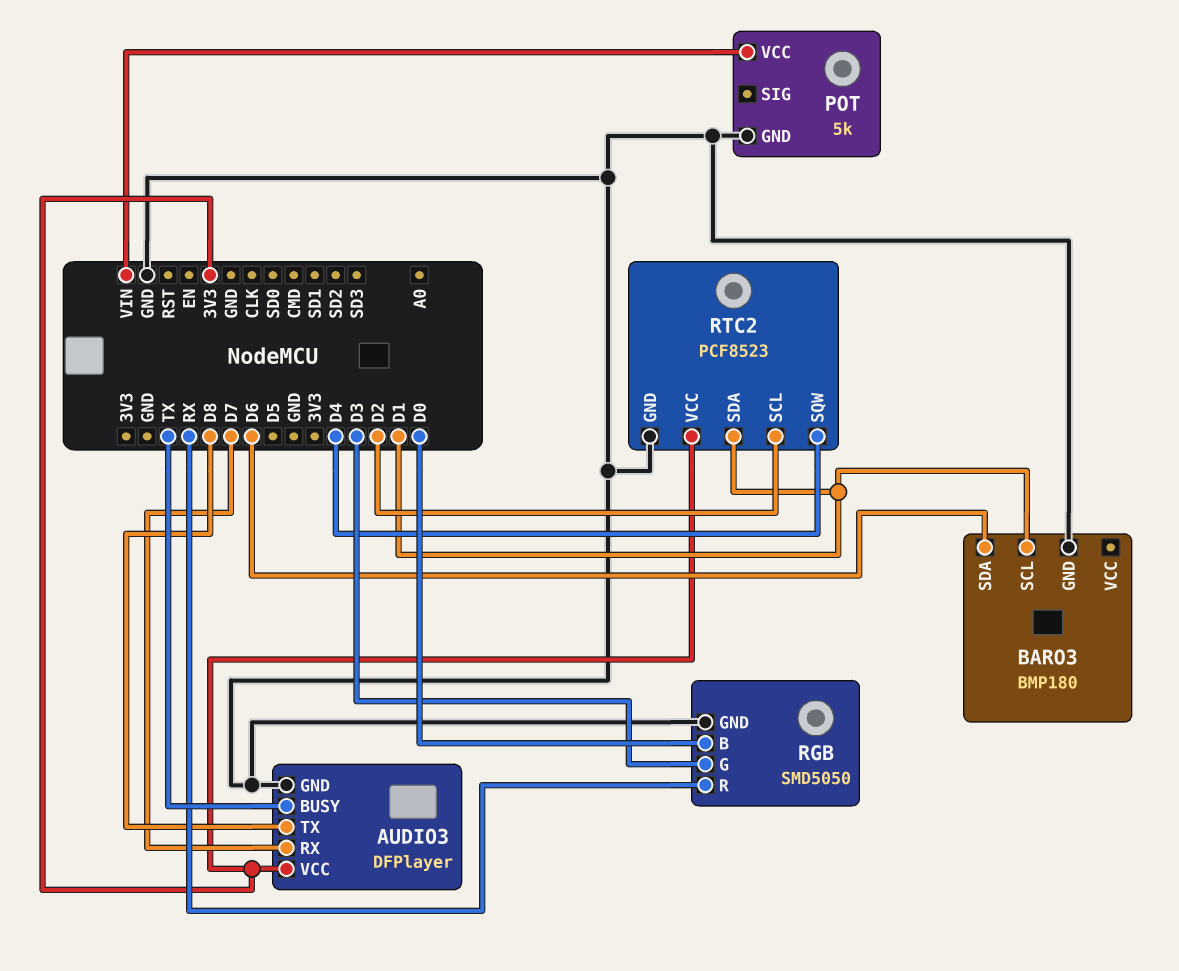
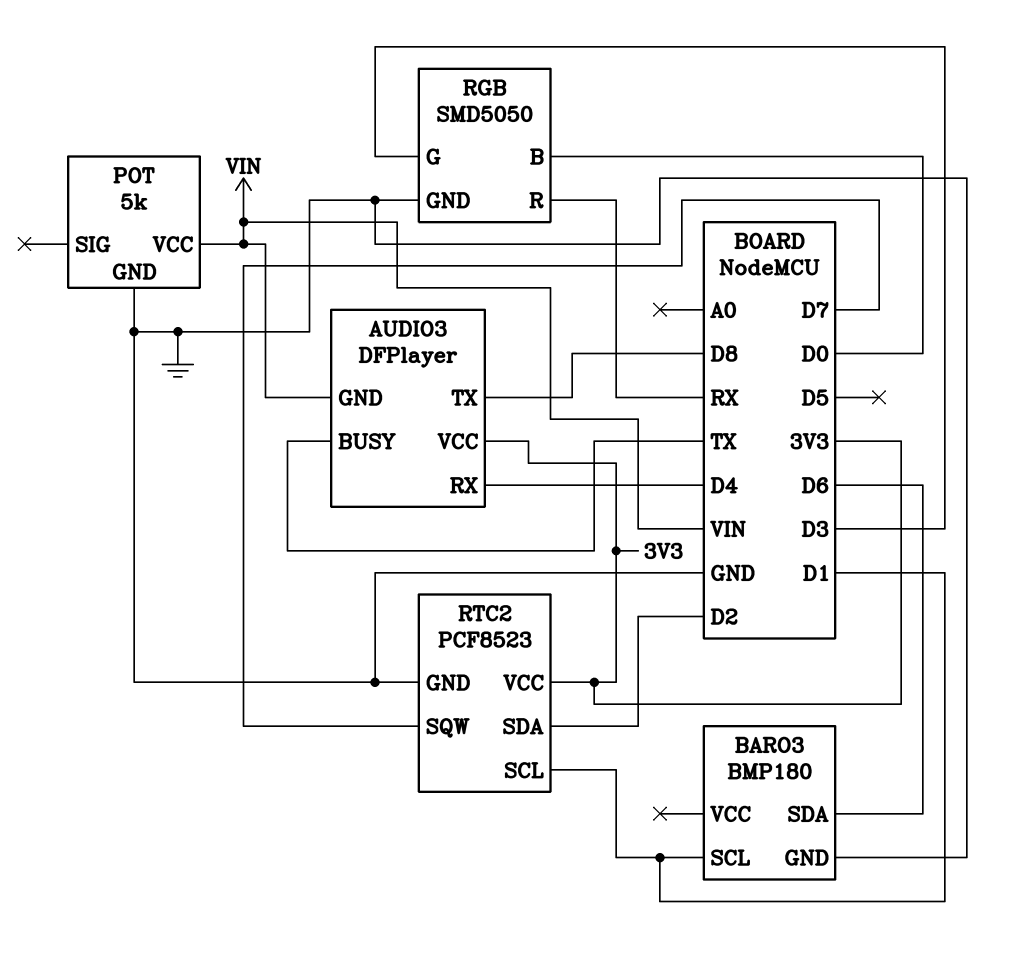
AUDIO3 pin GND: GND -> VIN
AUDIO3 pin RX: D7 -> D4
RTC2 pin SCL: D2 -> D1
RTC2 pin SDA: D1 -> D2
RTC2 pin SQW: D4 -> D7

